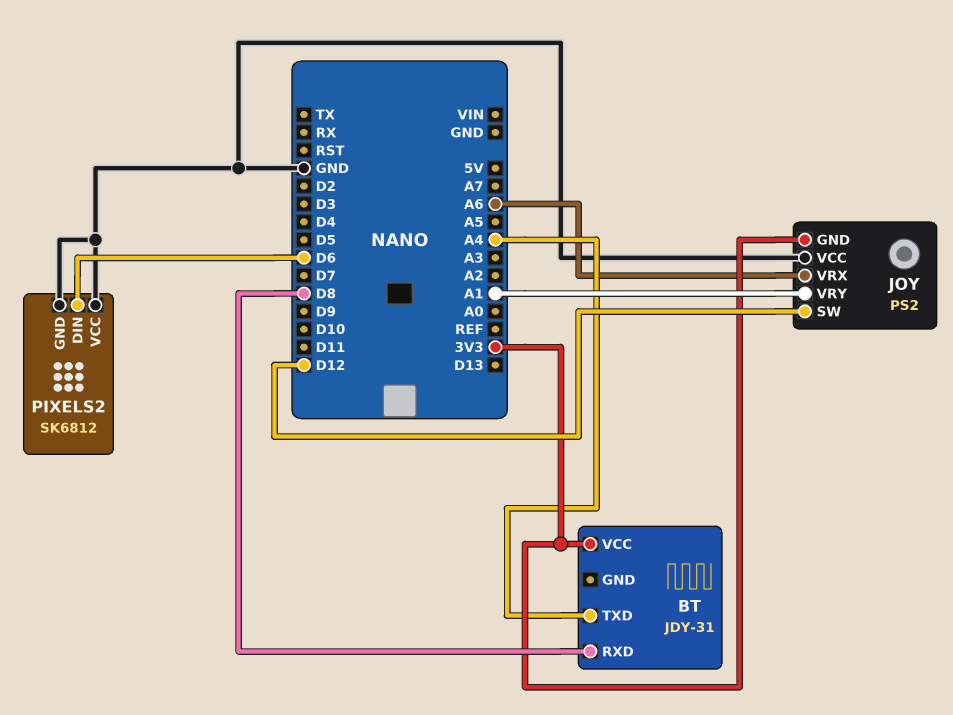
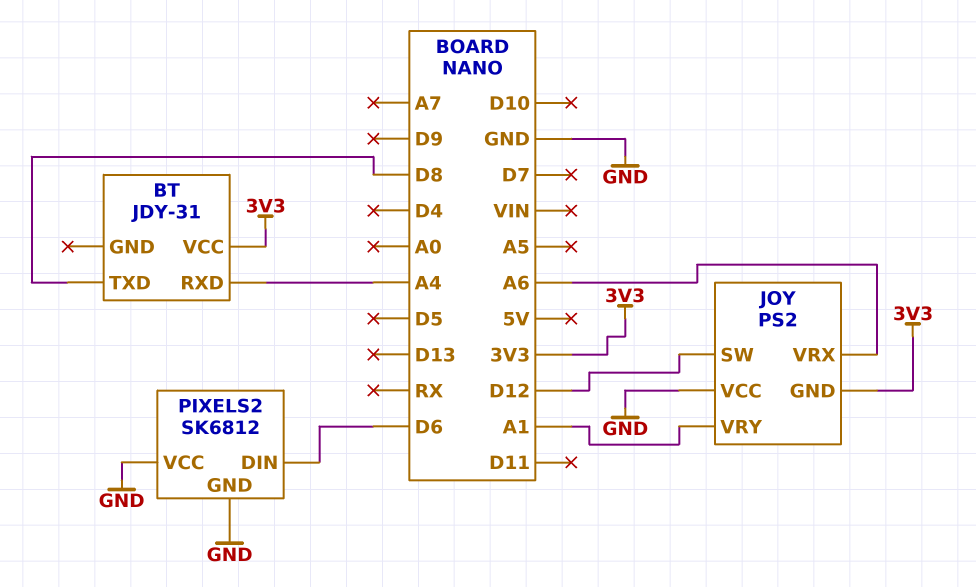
BT pin RXD: D8 -> A4
BT pin TXD: A4 -> D8

